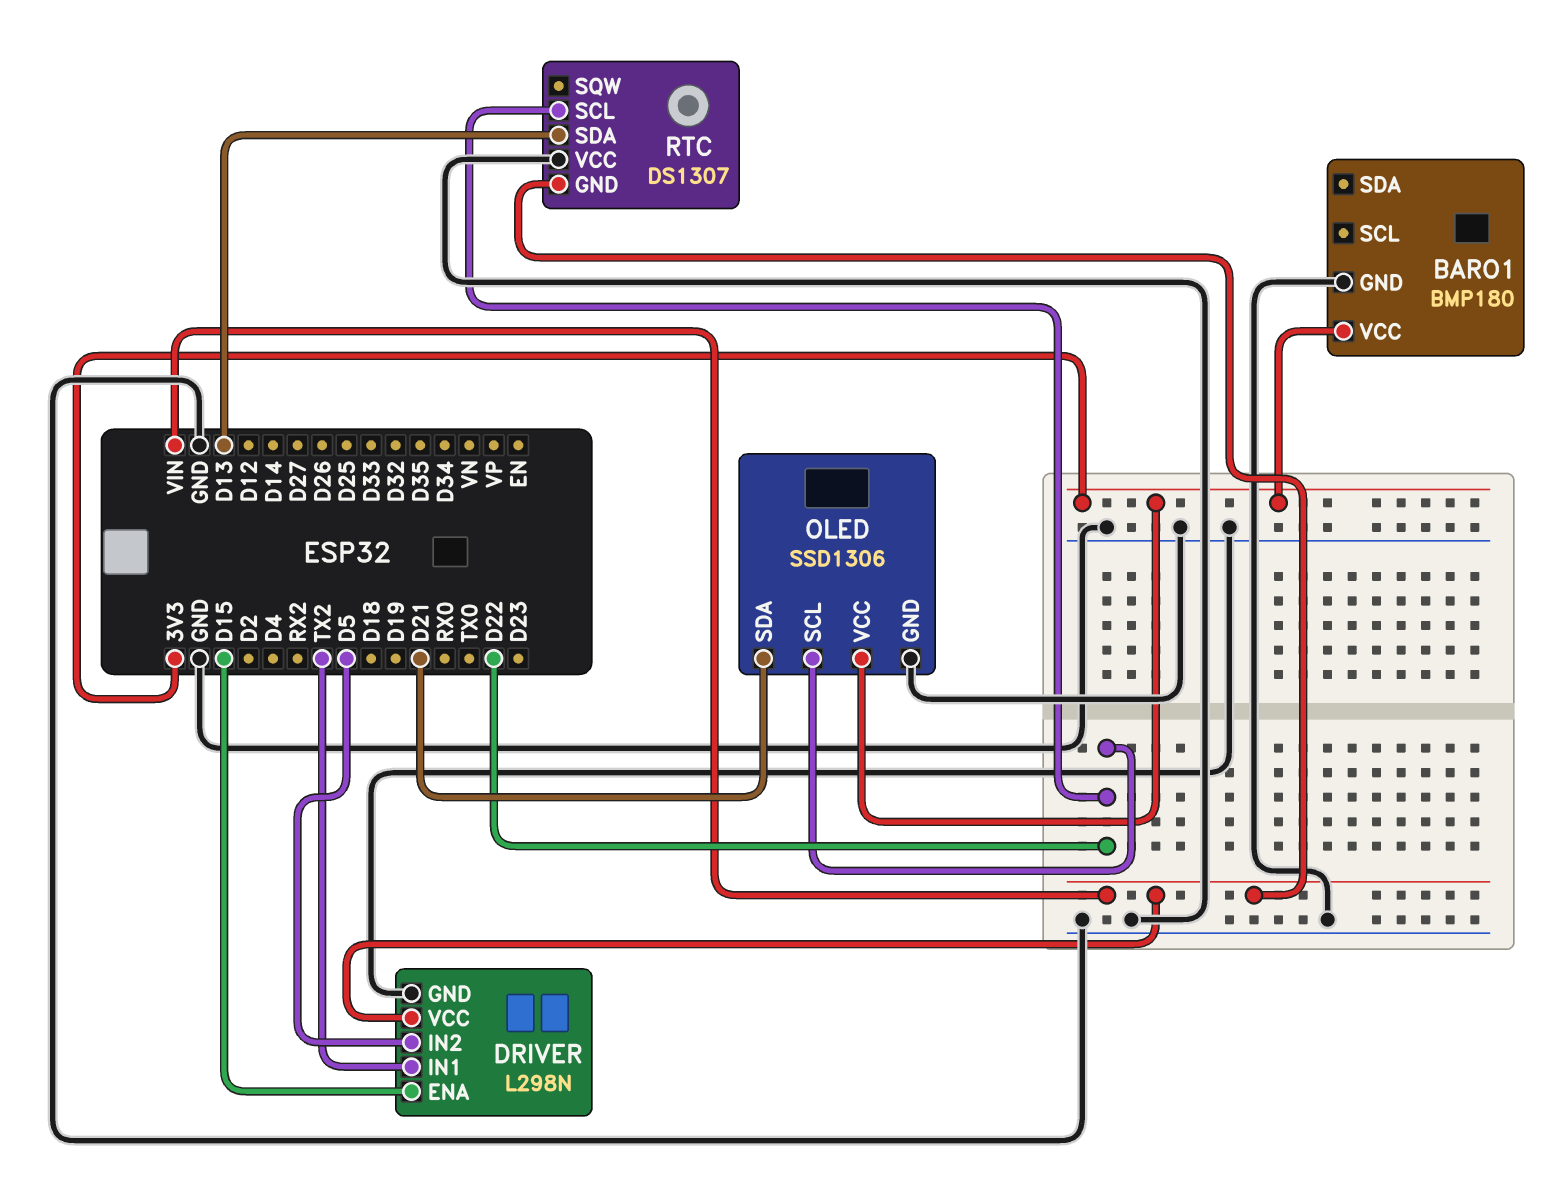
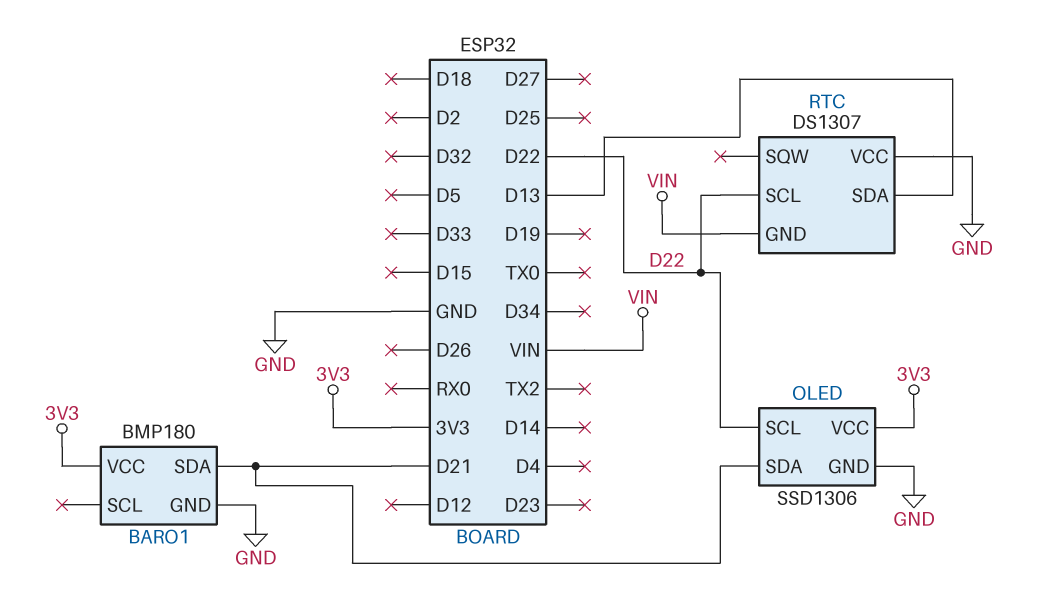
BARO1 pin SDA: none -> D21
DRIVER: L298N -> none
DRIVER pin ENA: D15 -> none
DRIVER pin GND: GND -> none
DRIVER pin IN1: TX2 -> none
DRIVER pin IN2: D5 -> none
DRIVER pin VCC: VIN -> none

